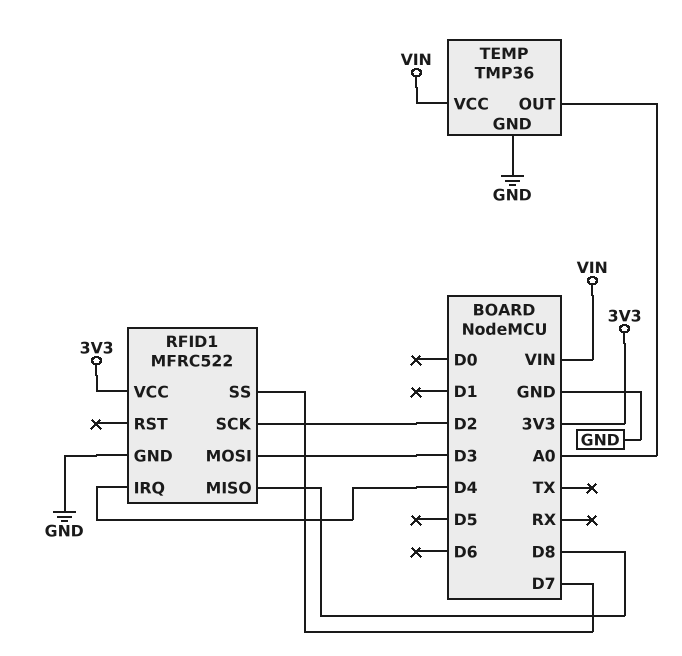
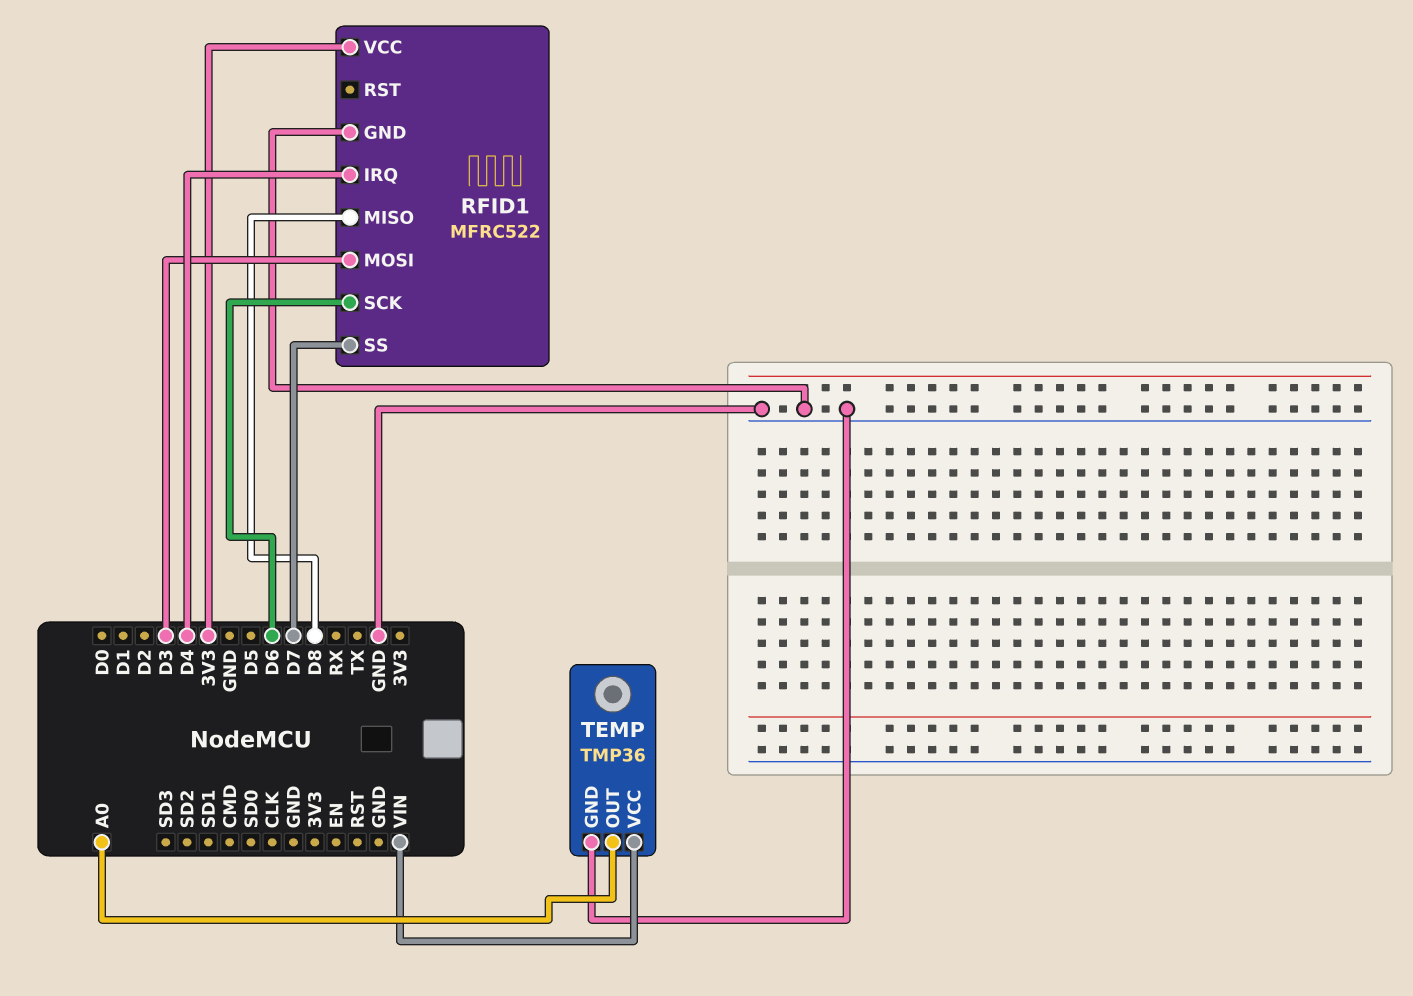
RFID1 pin SCK: D2 -> D6

